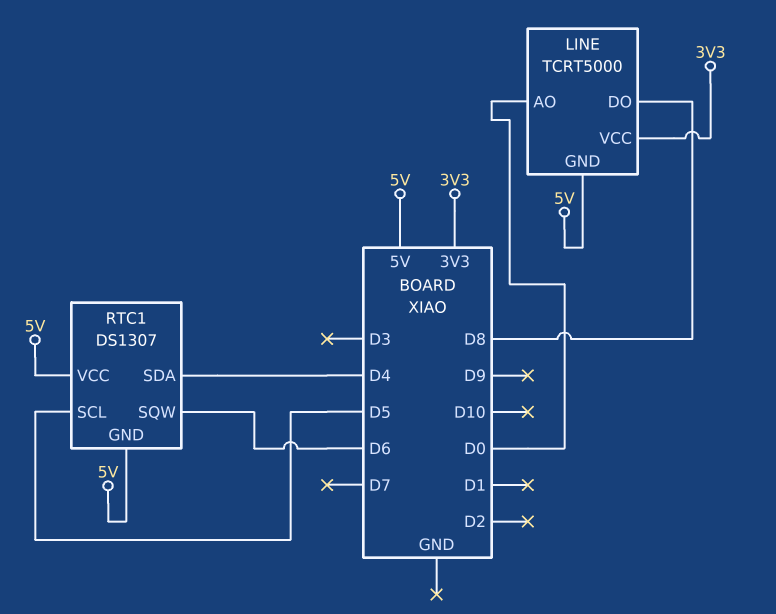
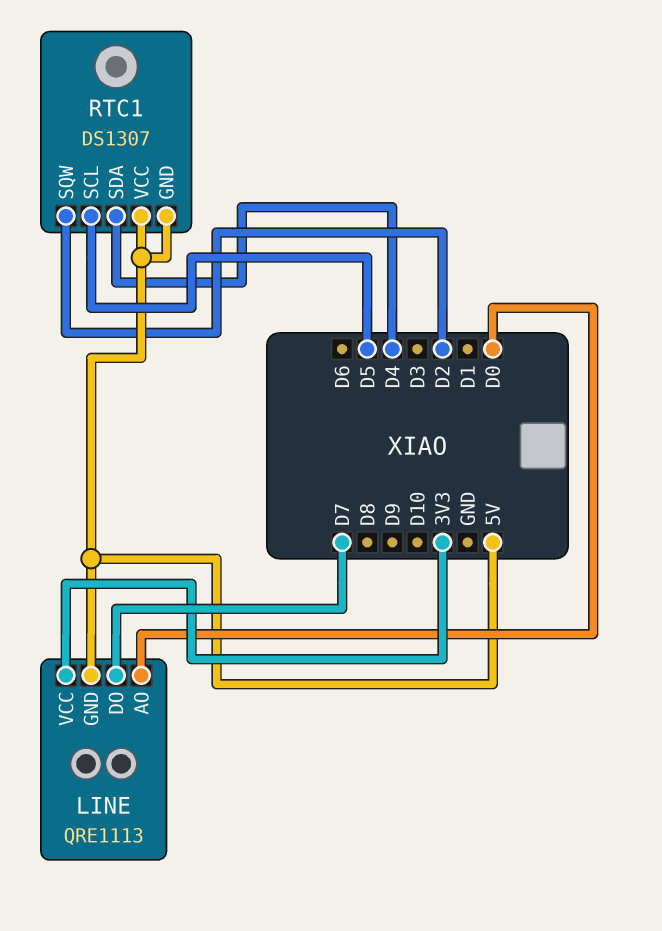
LINE: TCRT5000 -> QRE1113
LINE pin DO: D8 -> D7
RTC1 pin SQW: D6 -> D2

